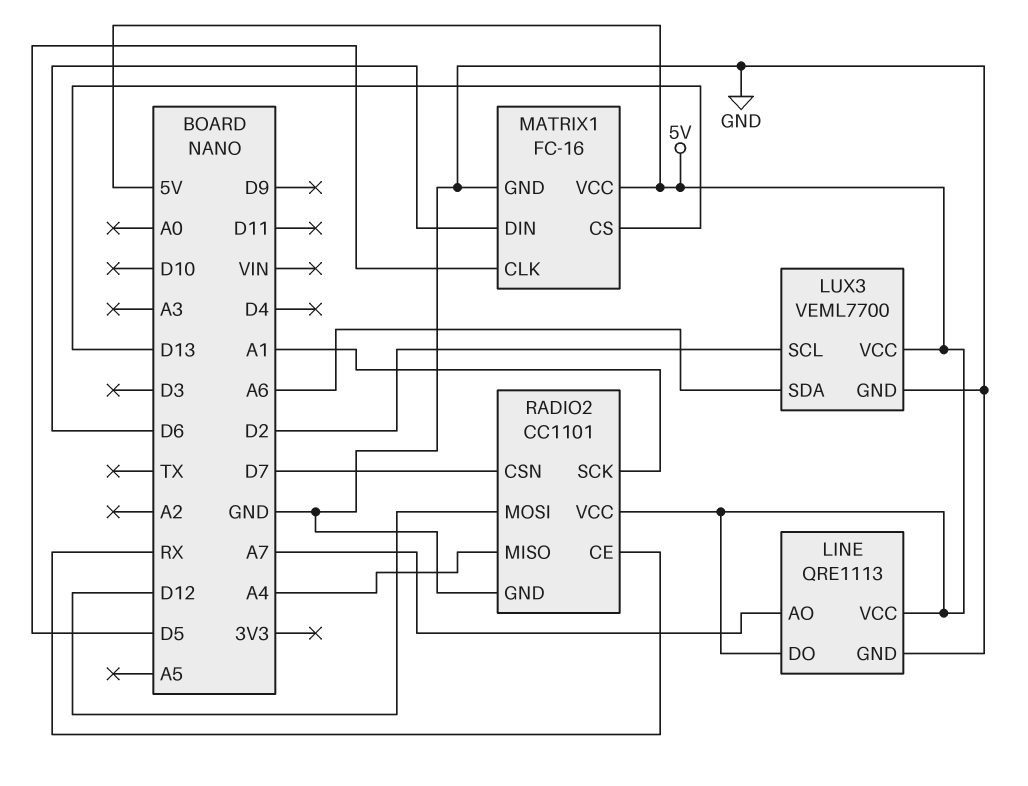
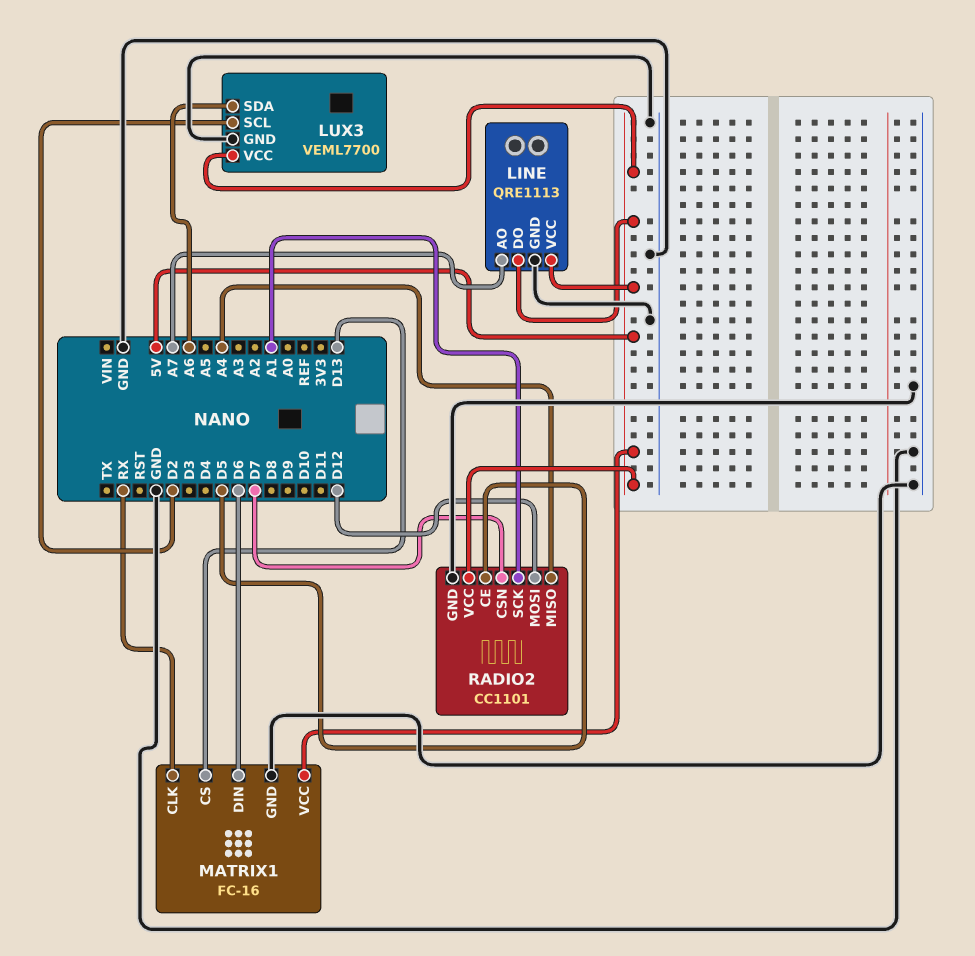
MATRIX1 pin CLK: D5 -> RX
RADIO2 pin CE: RX -> D5

